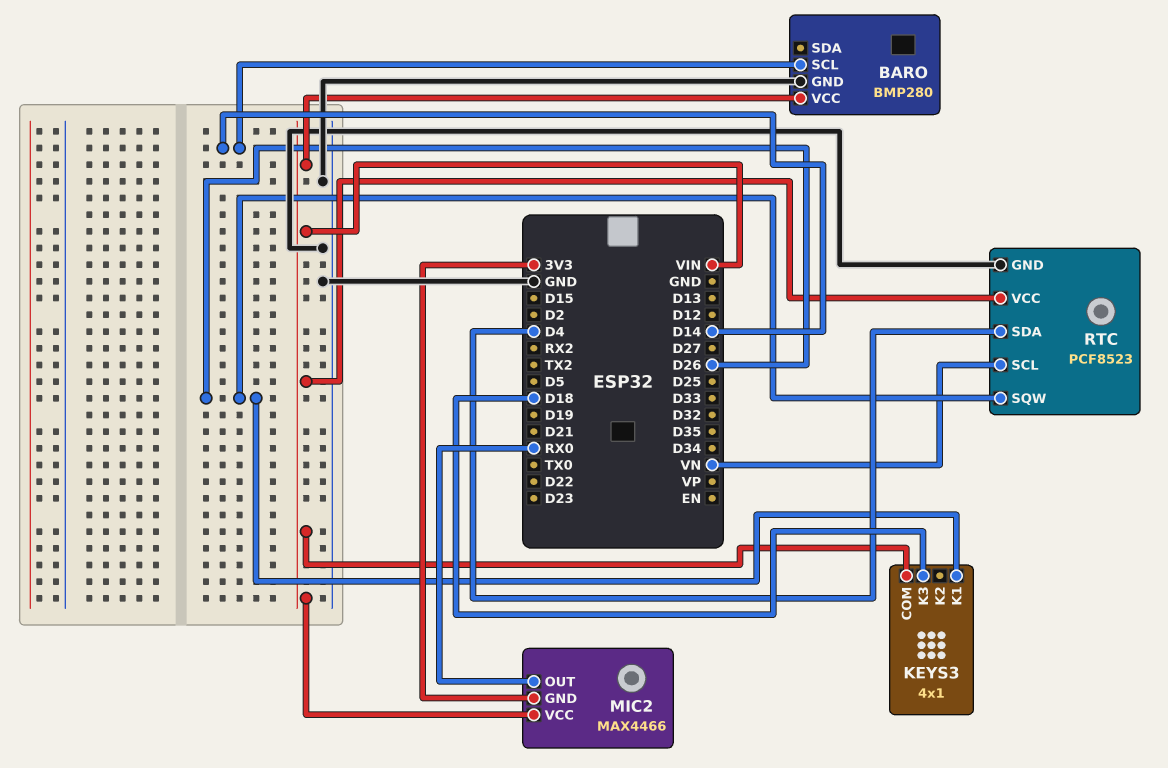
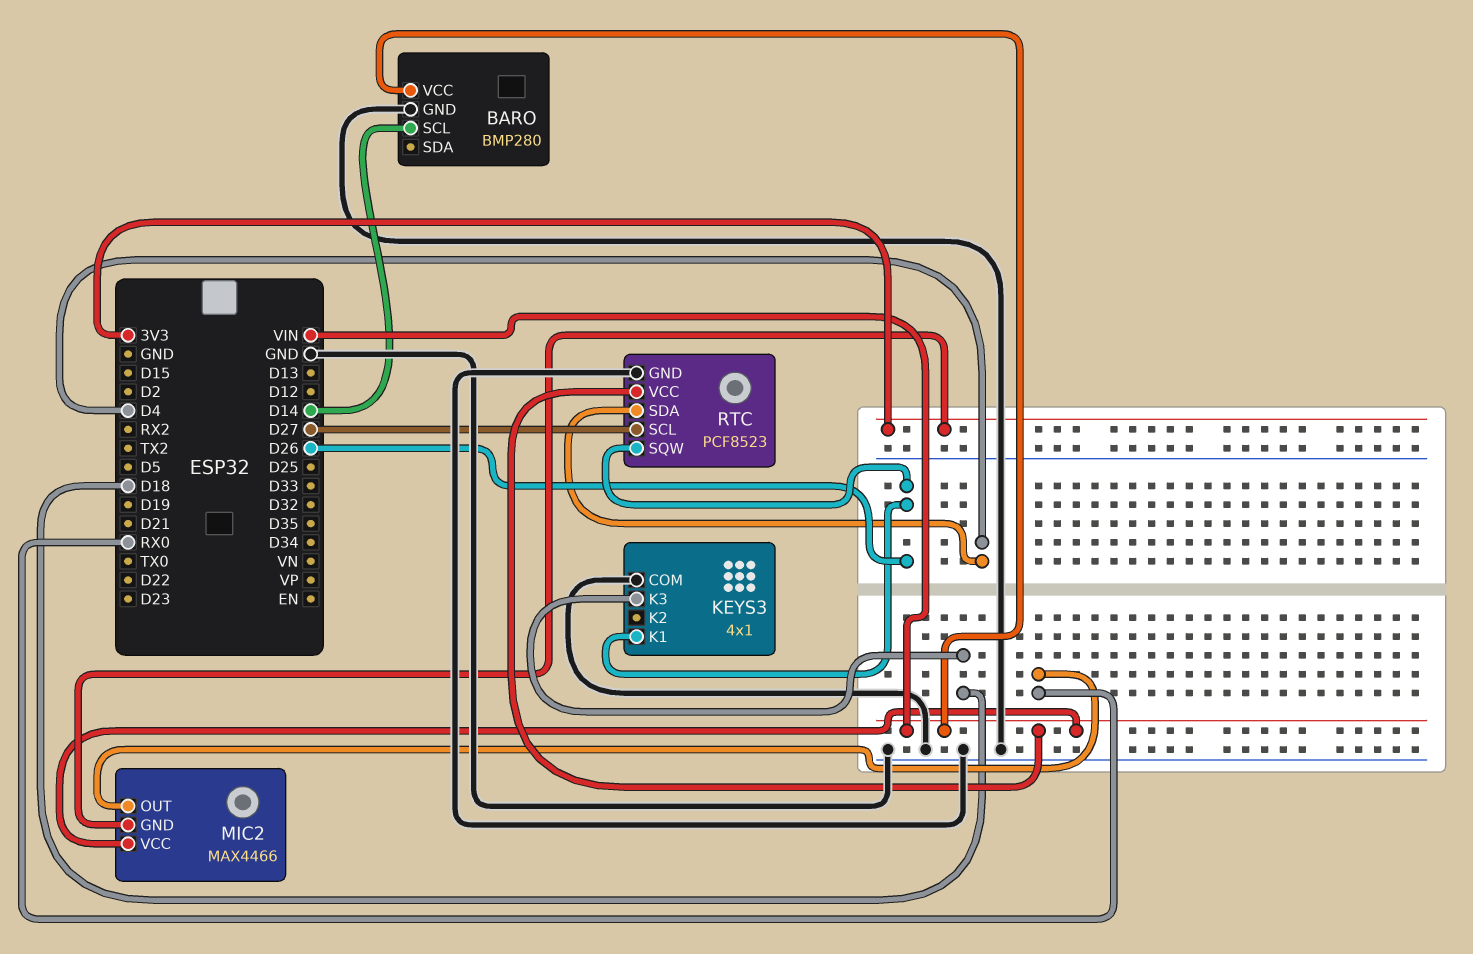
KEYS3 pin COM: VIN -> GND
RTC pin SCL: VN -> D27

